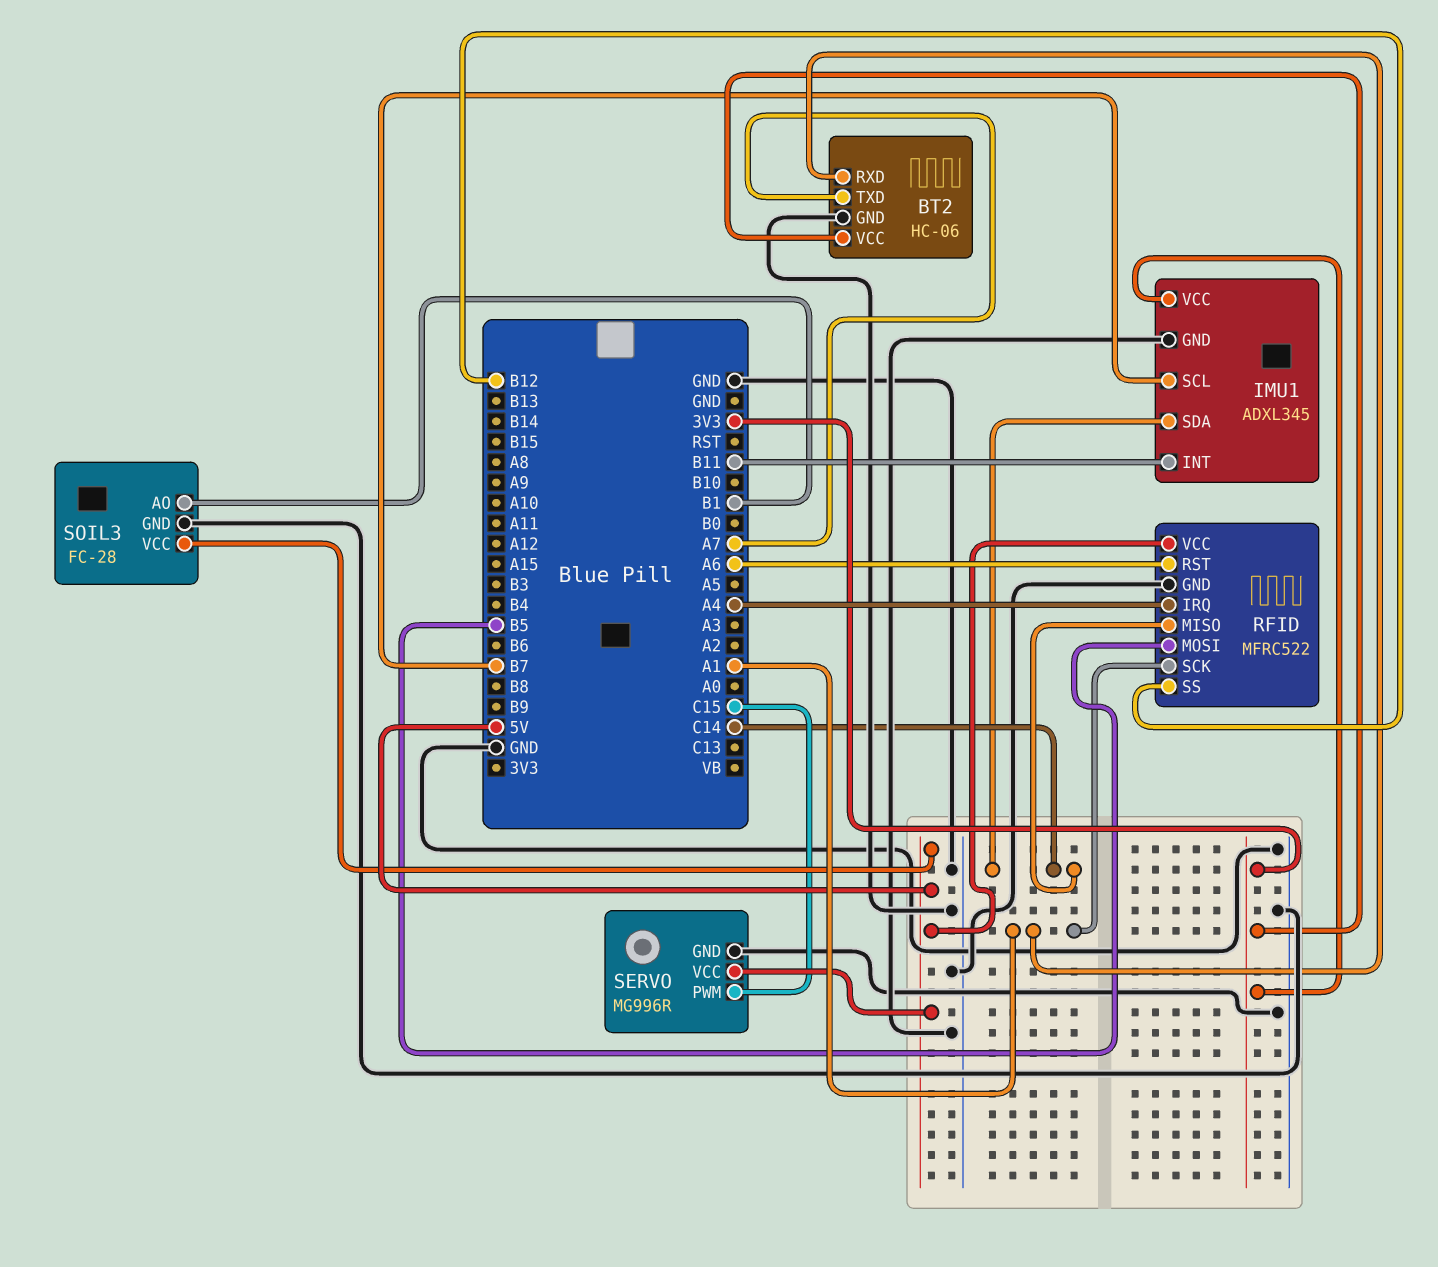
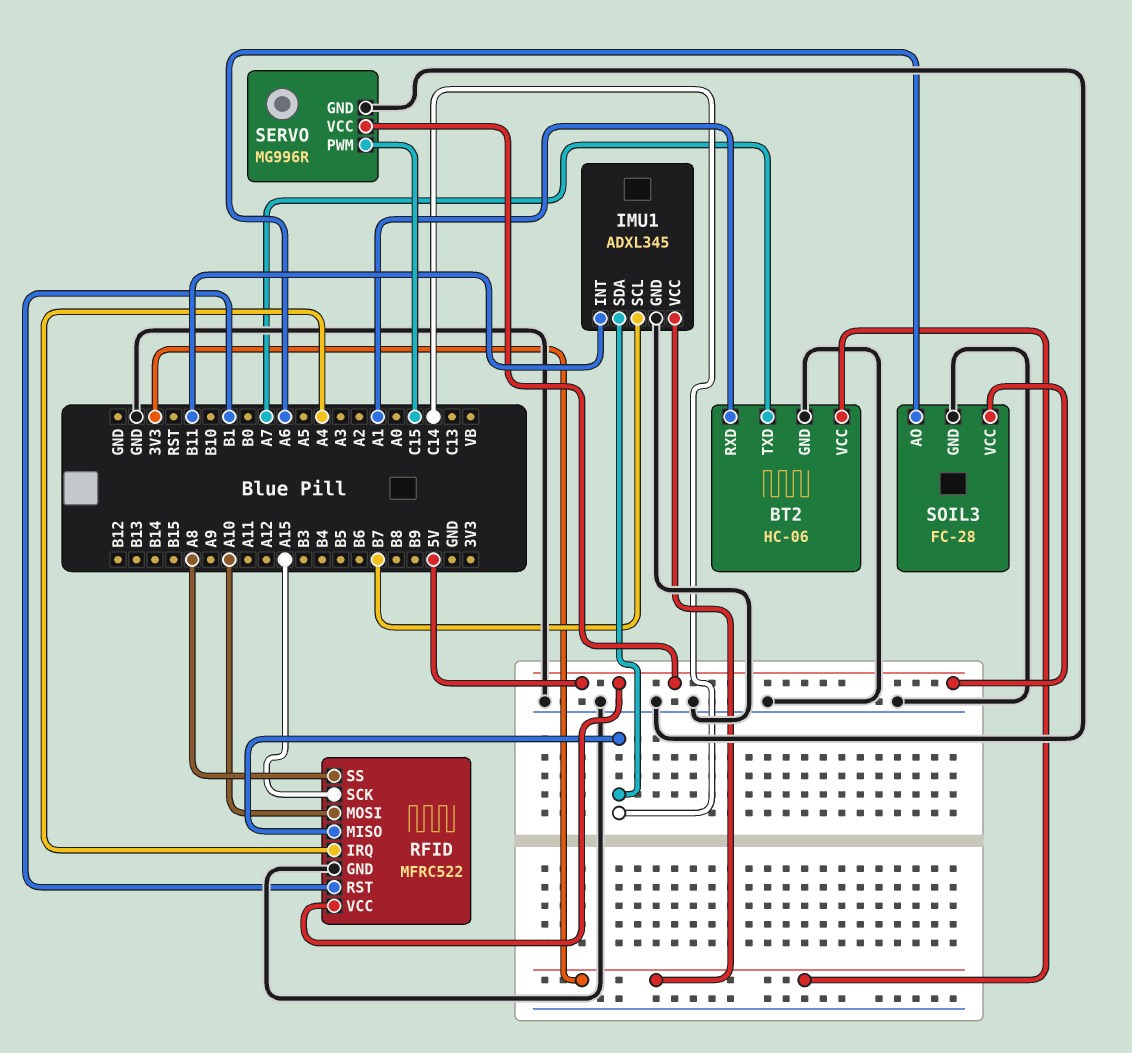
RFID pin MOSI: B5 -> A10
RFID pin RST: A6 -> B1
RFID pin SCK: A1 -> A15
RFID pin SS: B12 -> A8
SOIL3 pin AO: B1 -> A6

